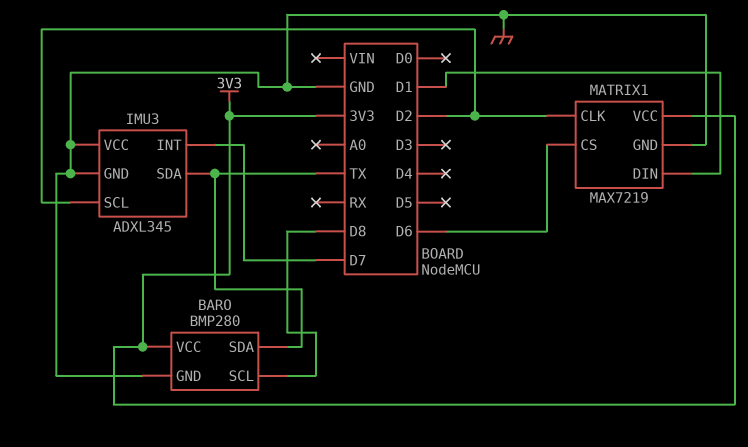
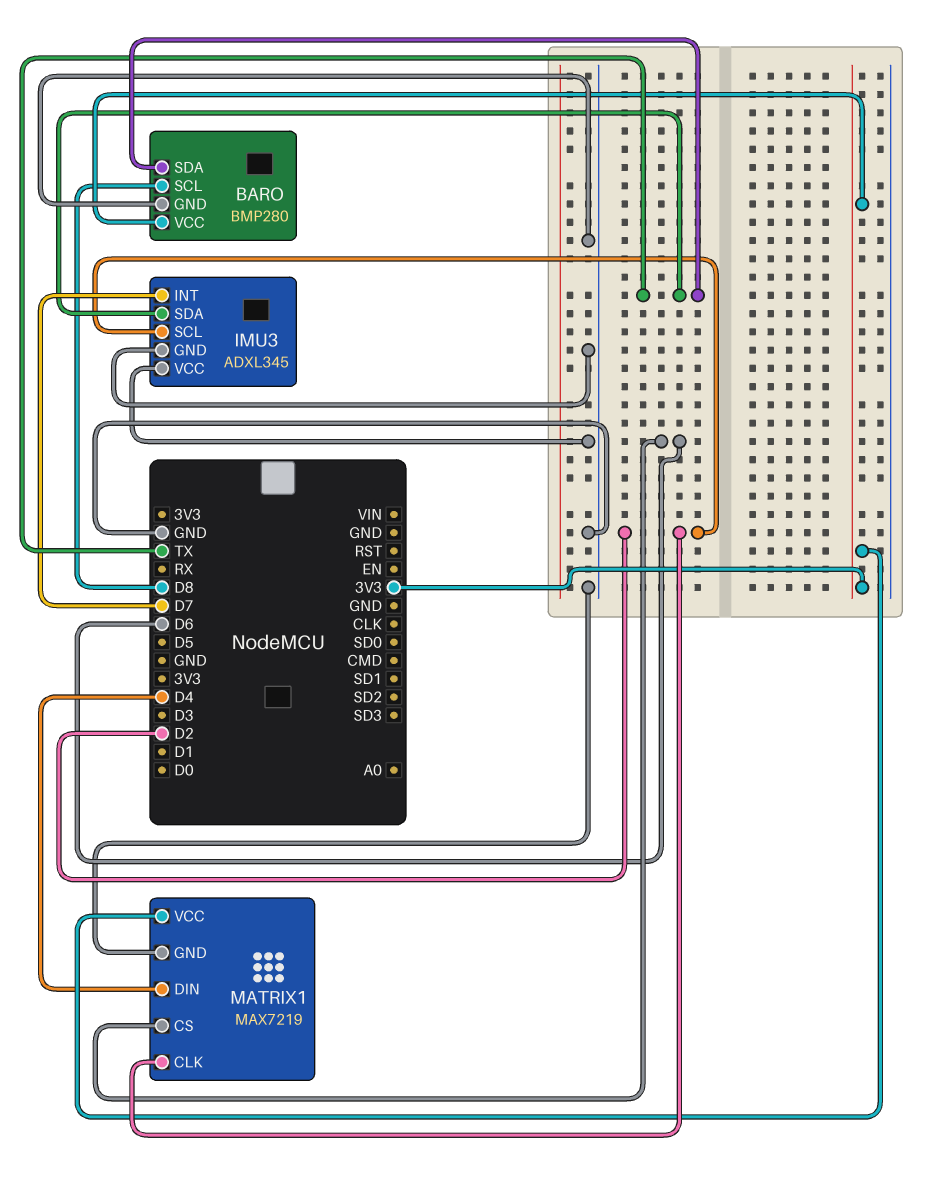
MATRIX1 pin DIN: D1 -> D4

